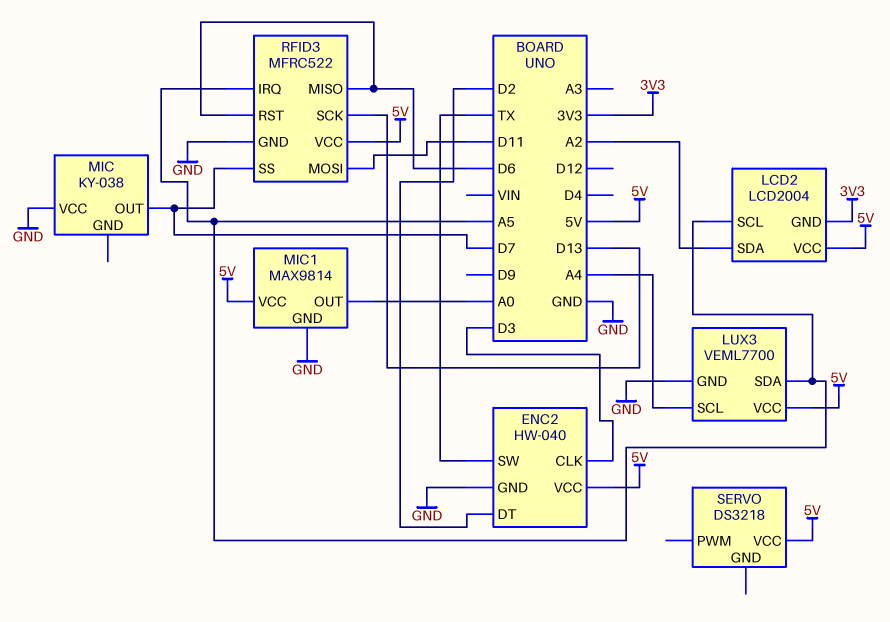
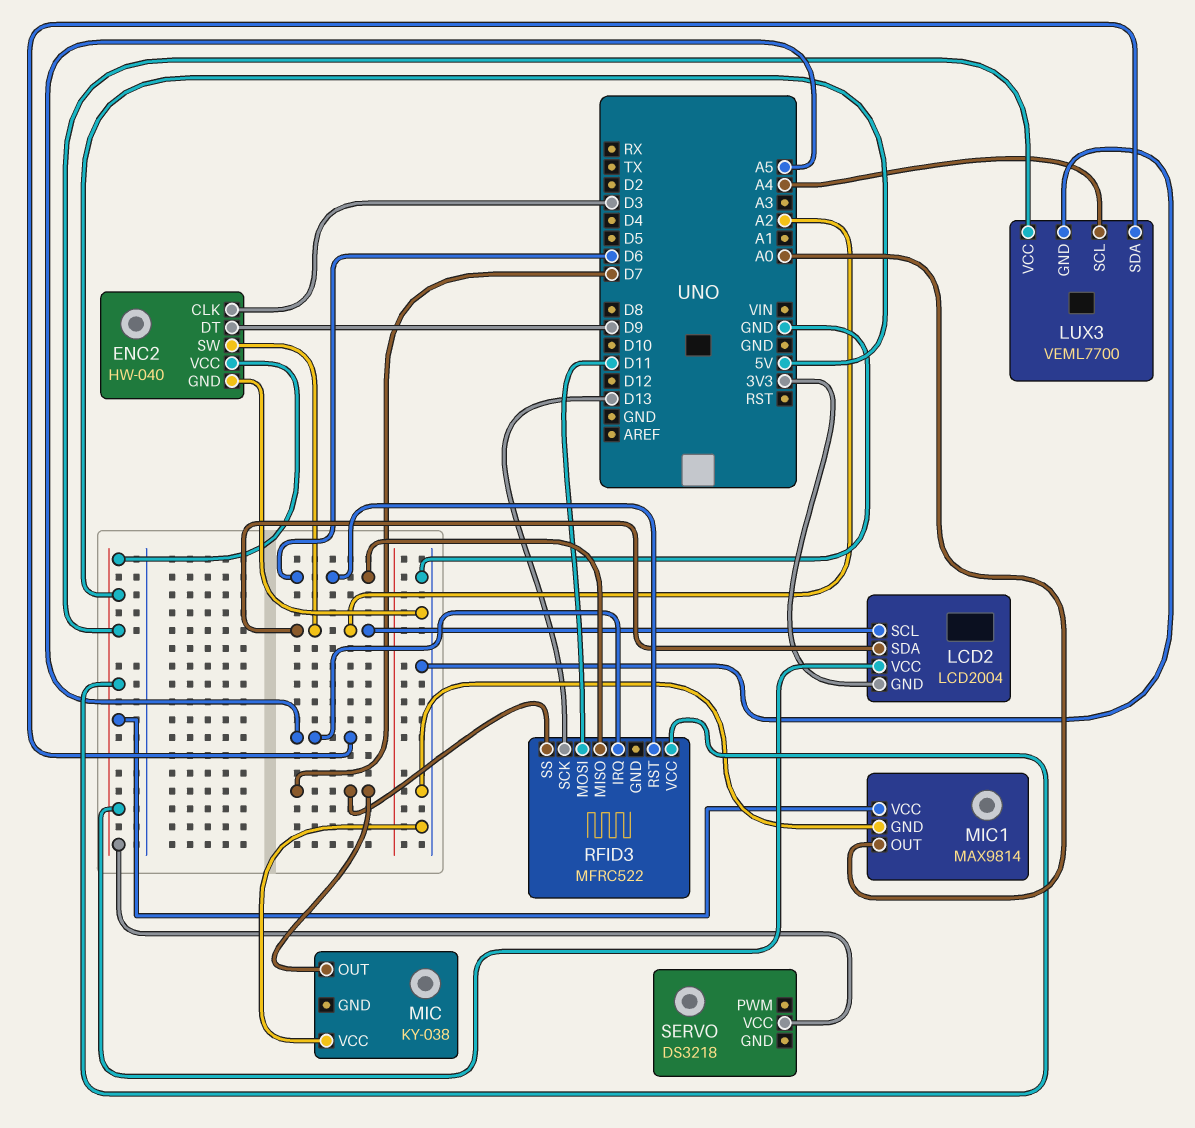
ENC2 pin DT: D2 -> D9
ENC2 pin SW: TX -> A2
LCD2 pin SCL: A5 -> A2
RFID3 pin GND: GND -> none

